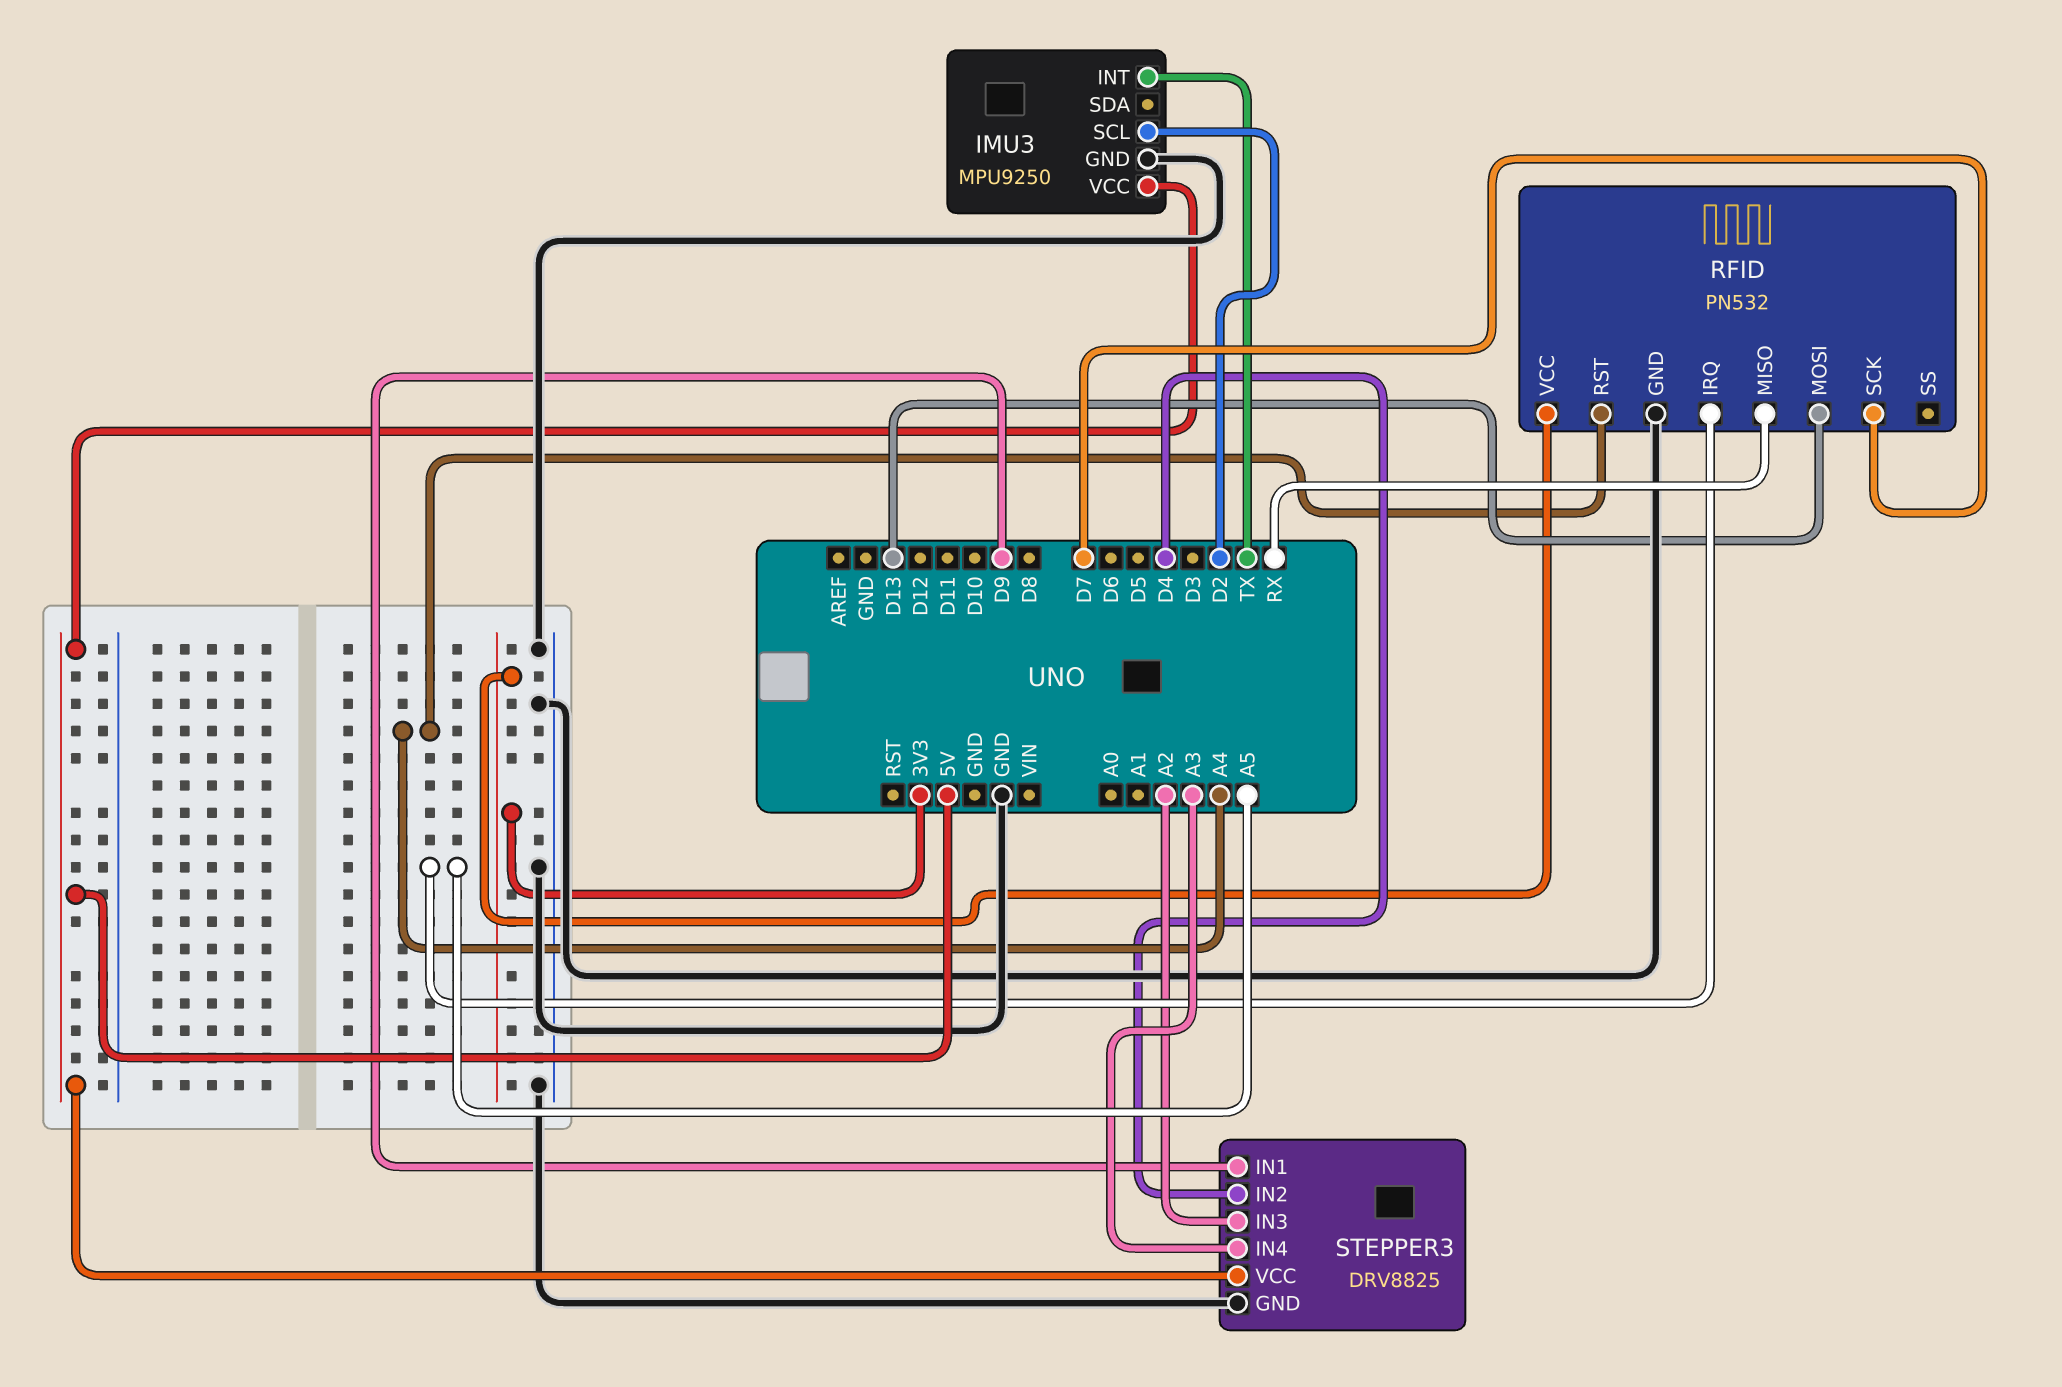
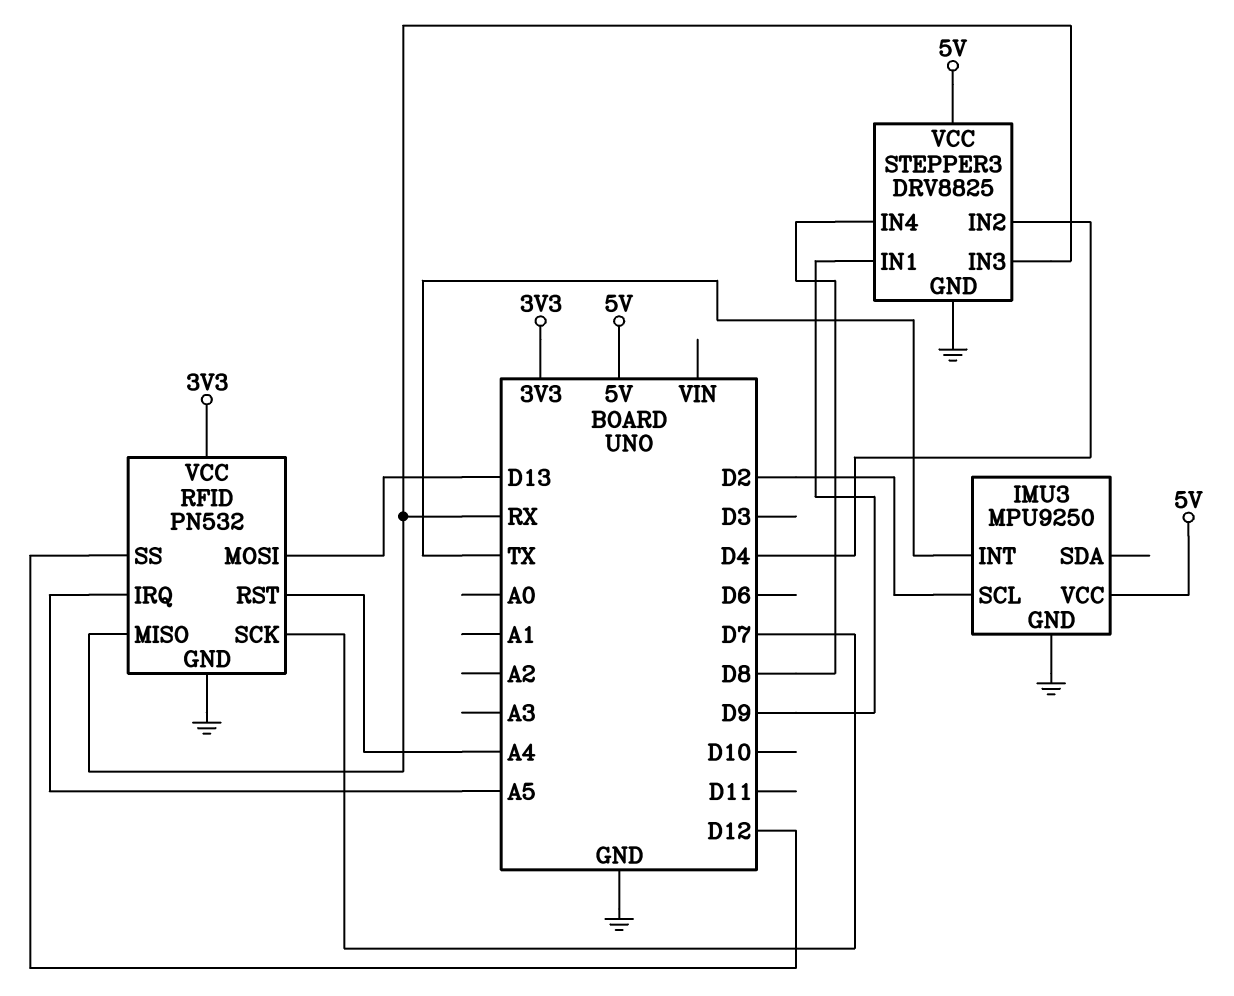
RFID pin SS: none -> D12
STEPPER3 pin IN3: A2 -> RX
STEPPER3 pin IN4: A3 -> D8

